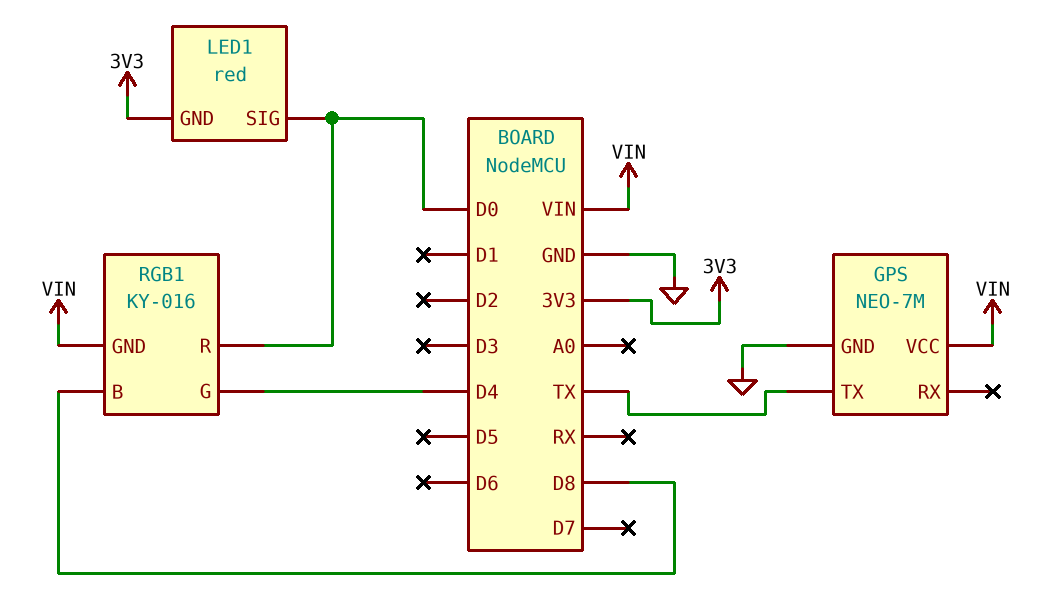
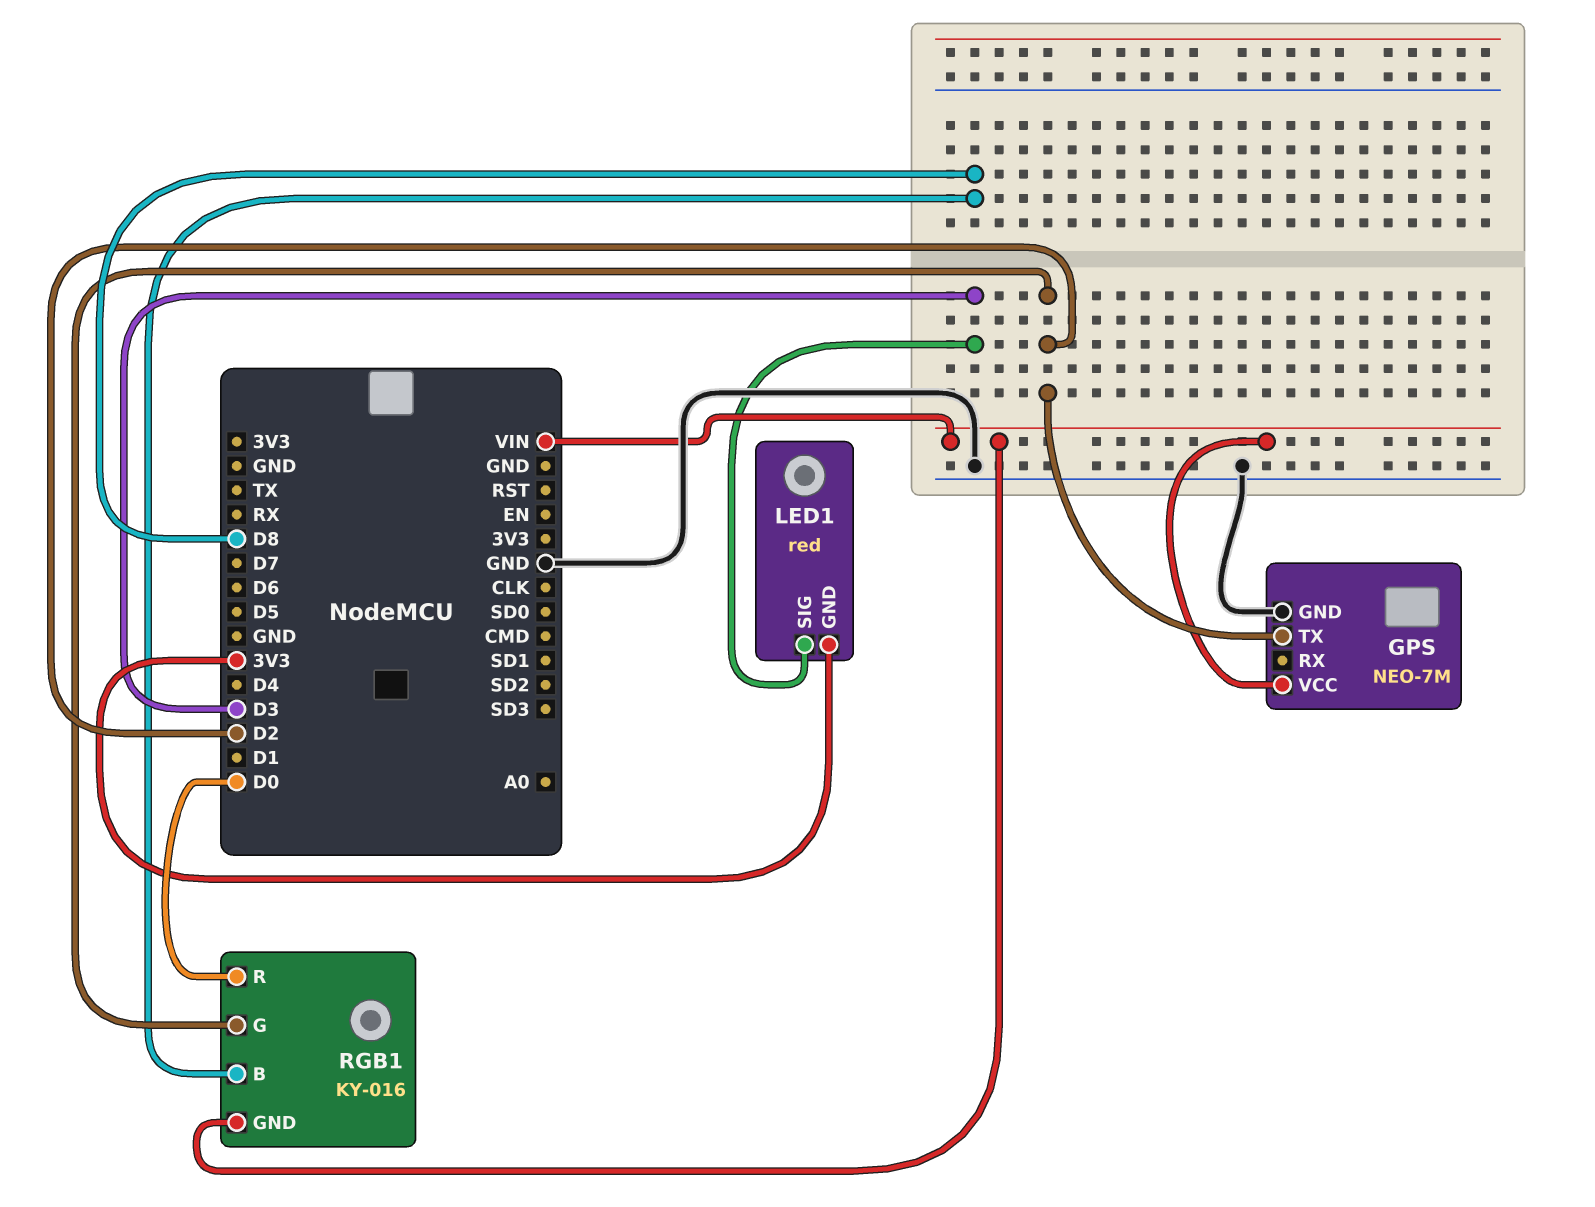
GPS pin TX: TX -> D2
LED1 pin SIG: D0 -> D3
RGB1 pin G: D4 -> D2

